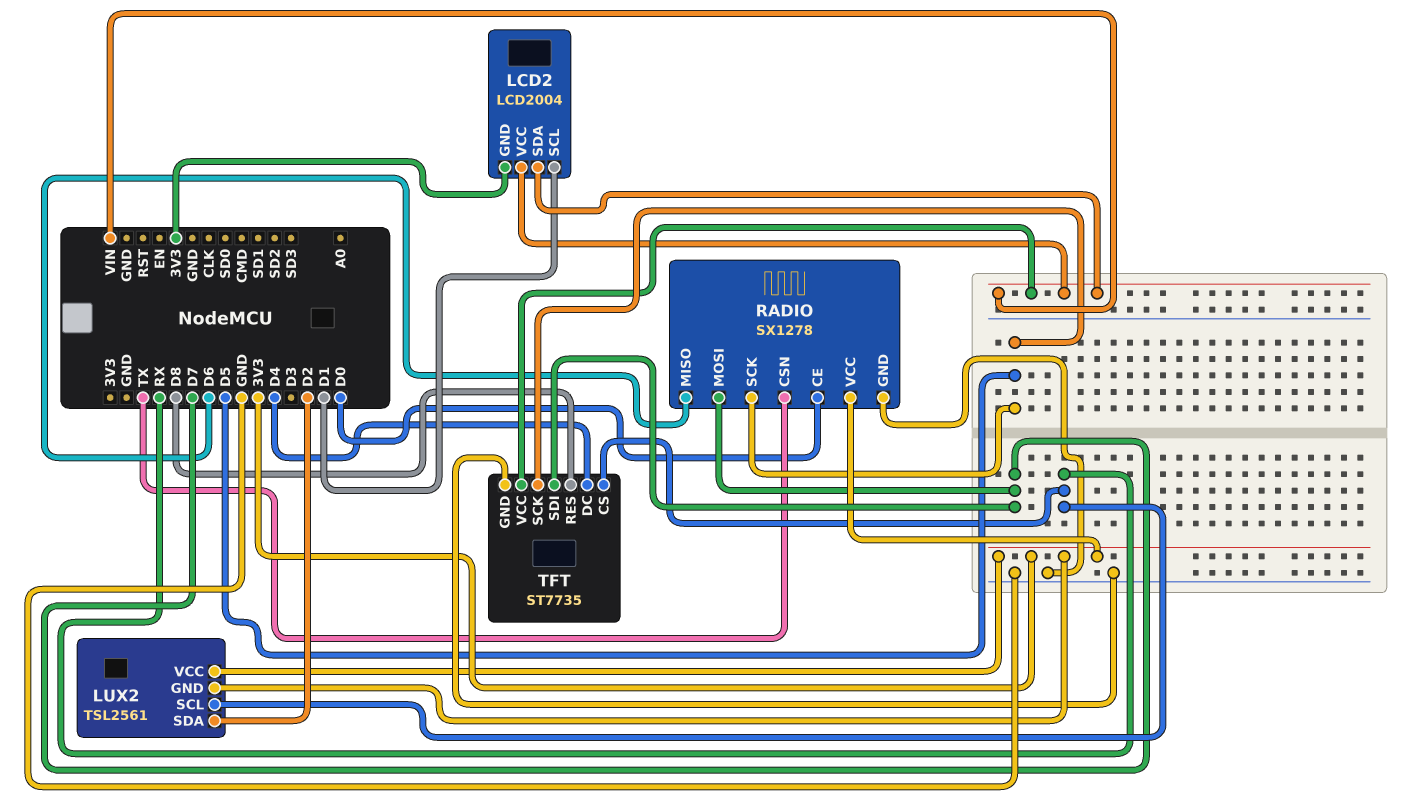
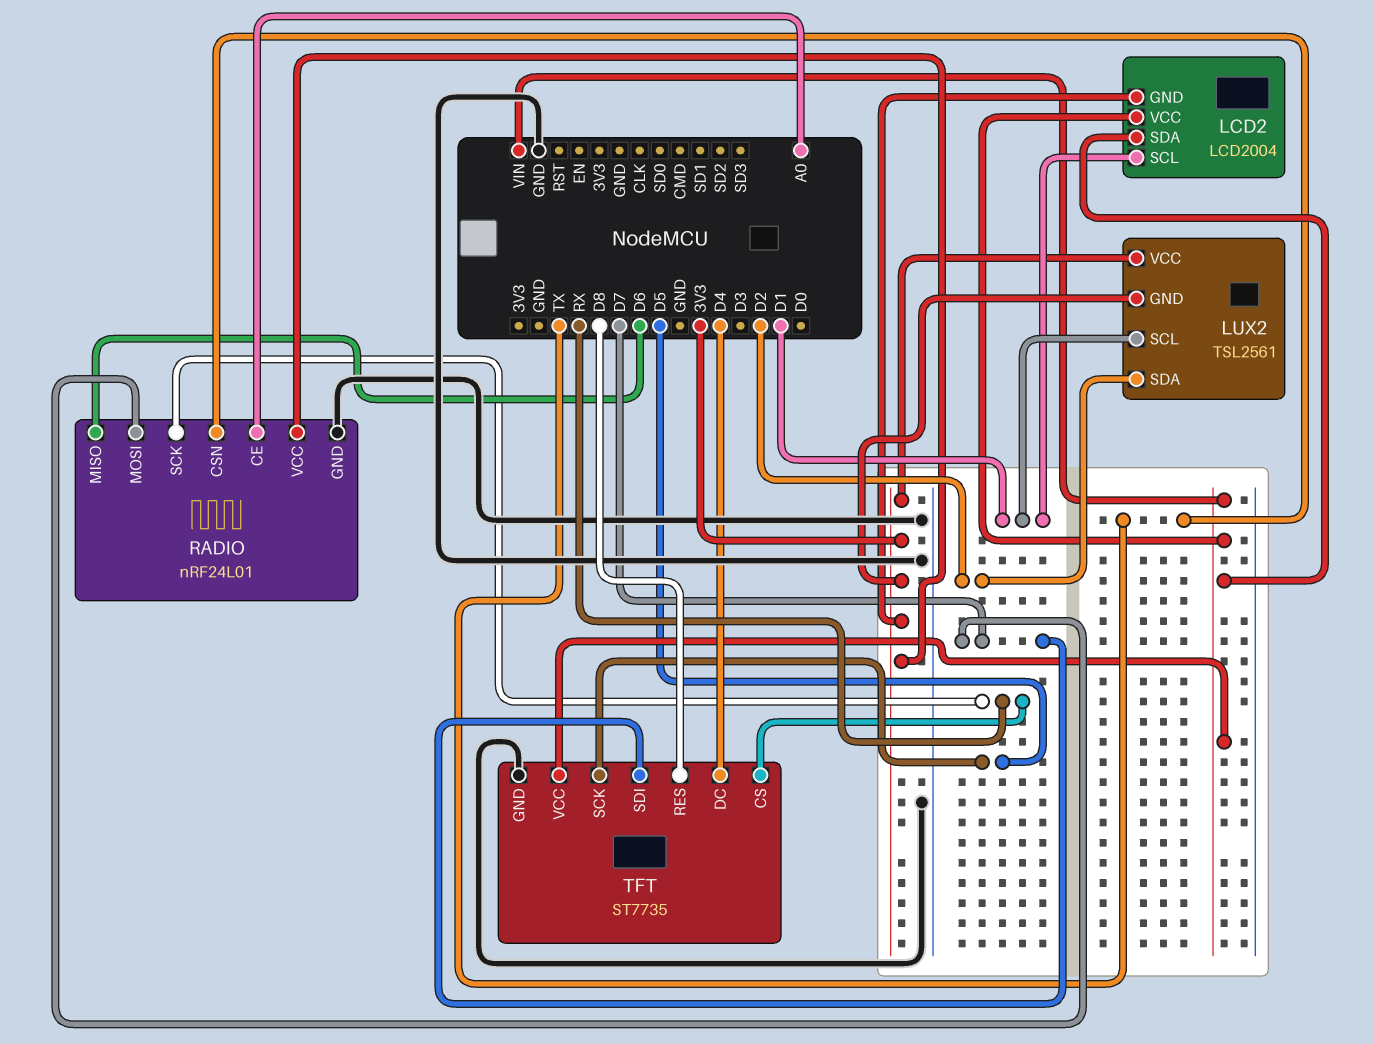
LUX2 pin SCL: RX -> D1
RADIO: SX1278 -> nRF24L01
RADIO pin CE: D0 -> A0
RADIO pin SCK: D5 -> RX

